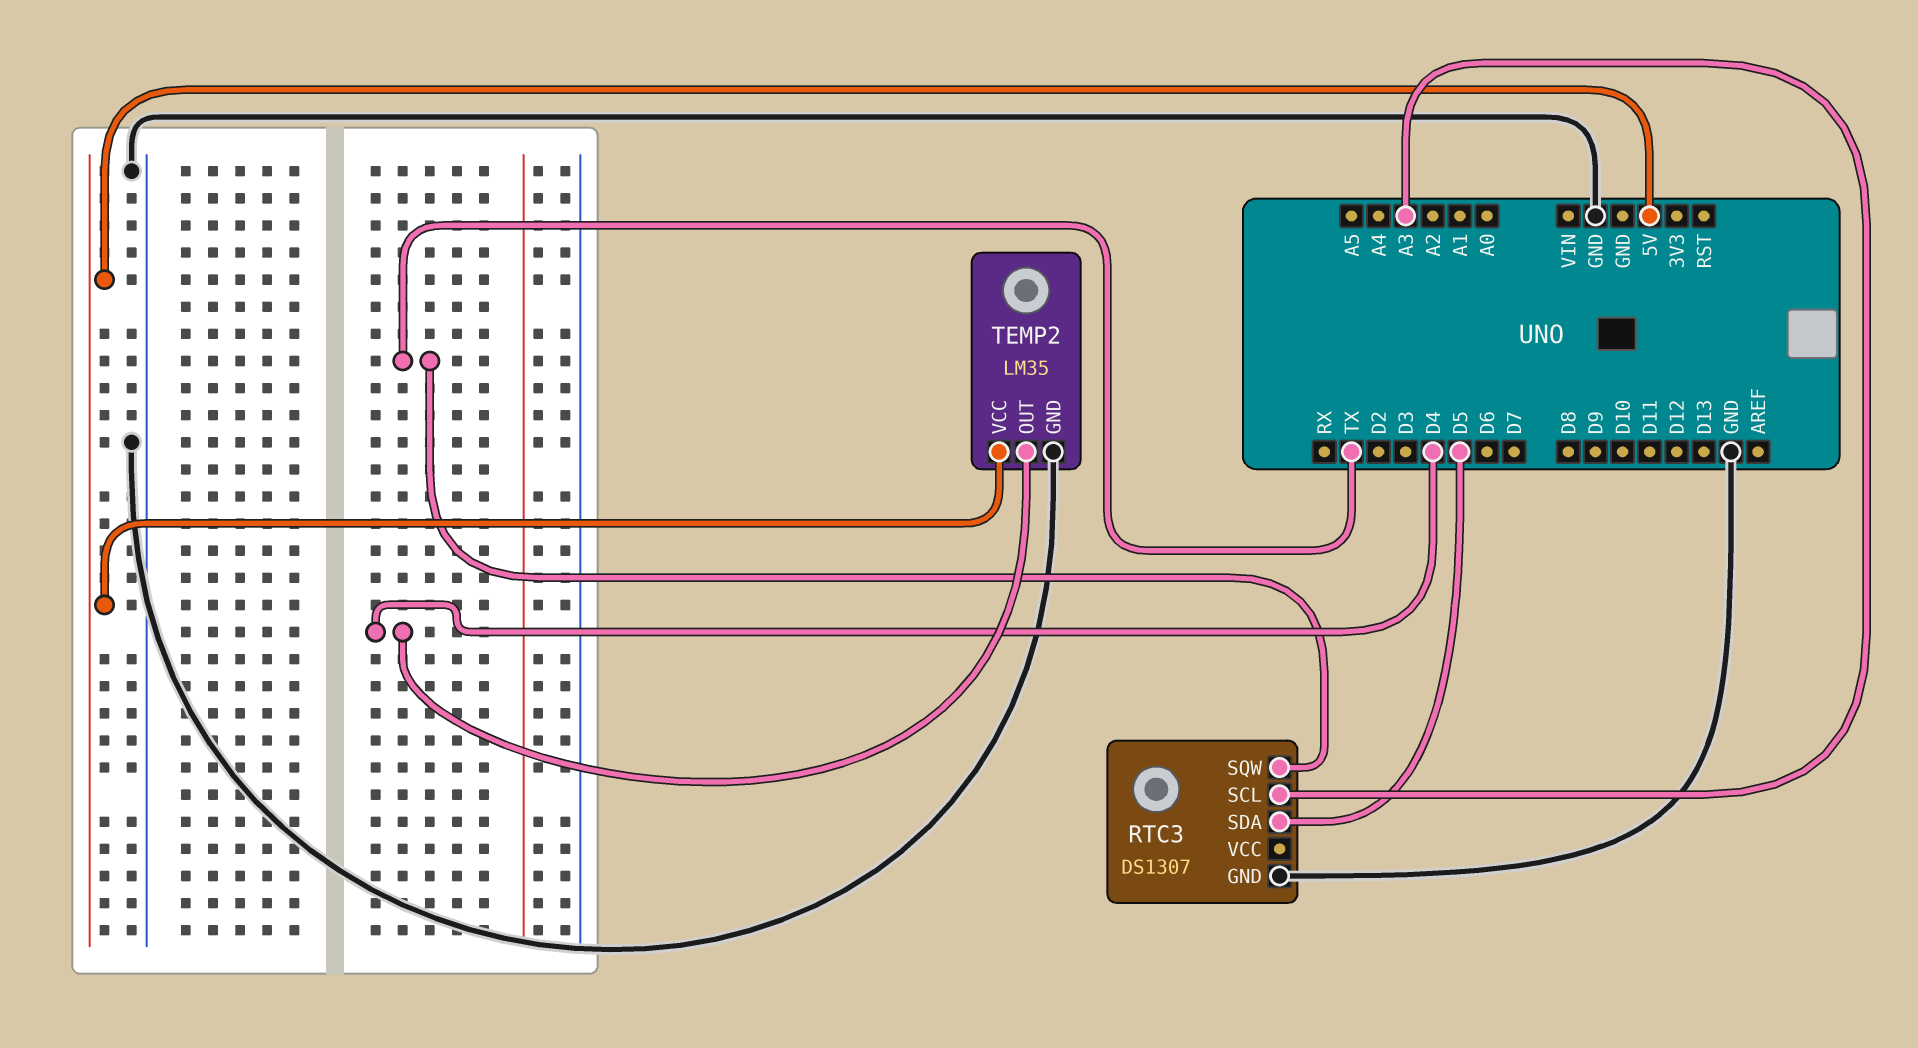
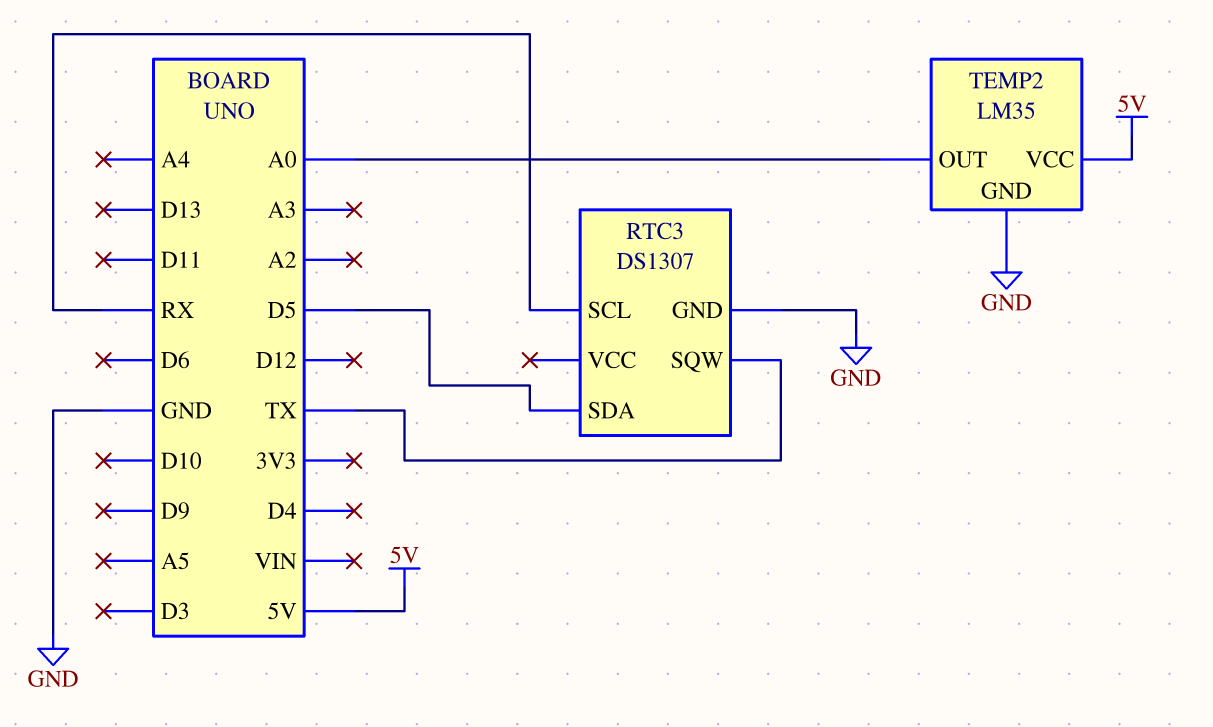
RTC3 pin SCL: A3 -> RX
TEMP2 pin OUT: D4 -> A0

